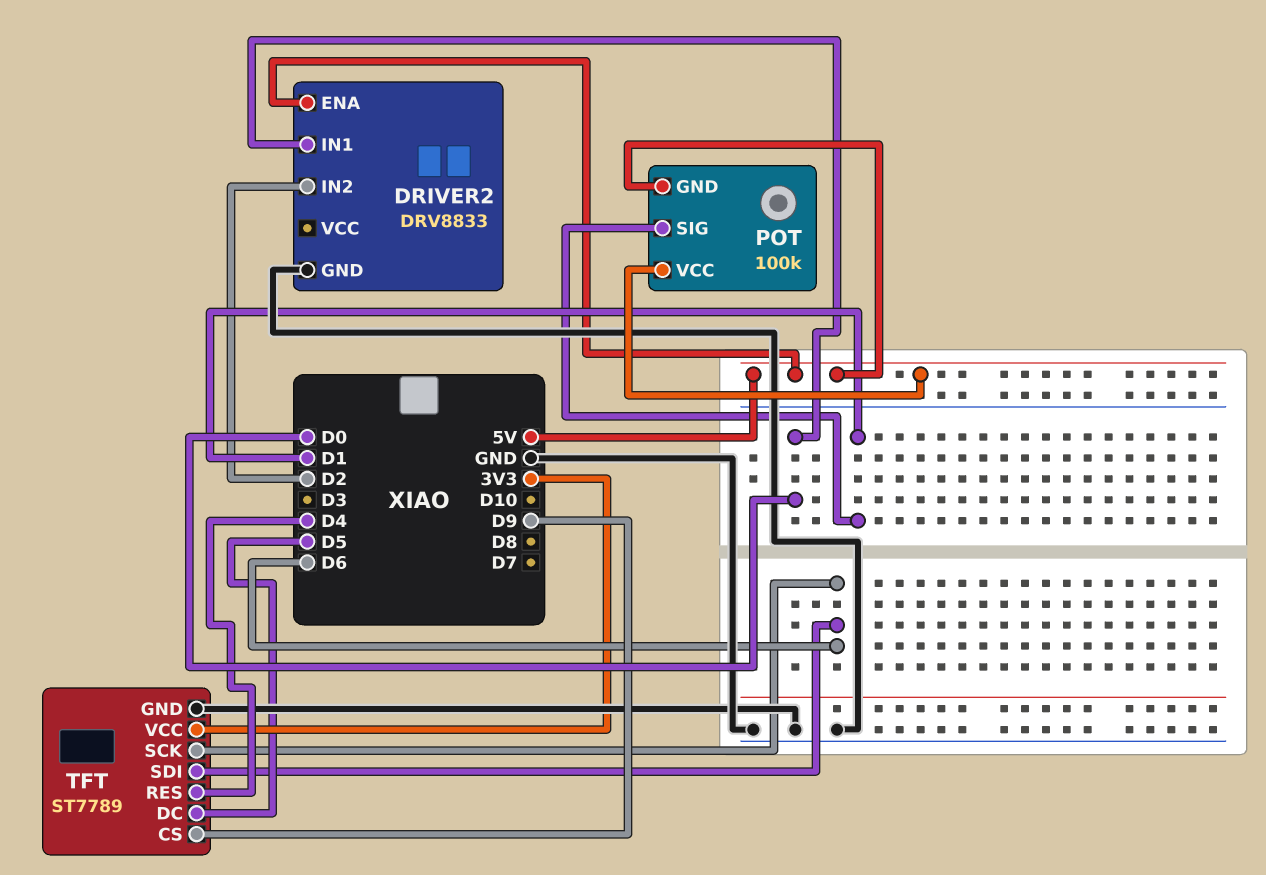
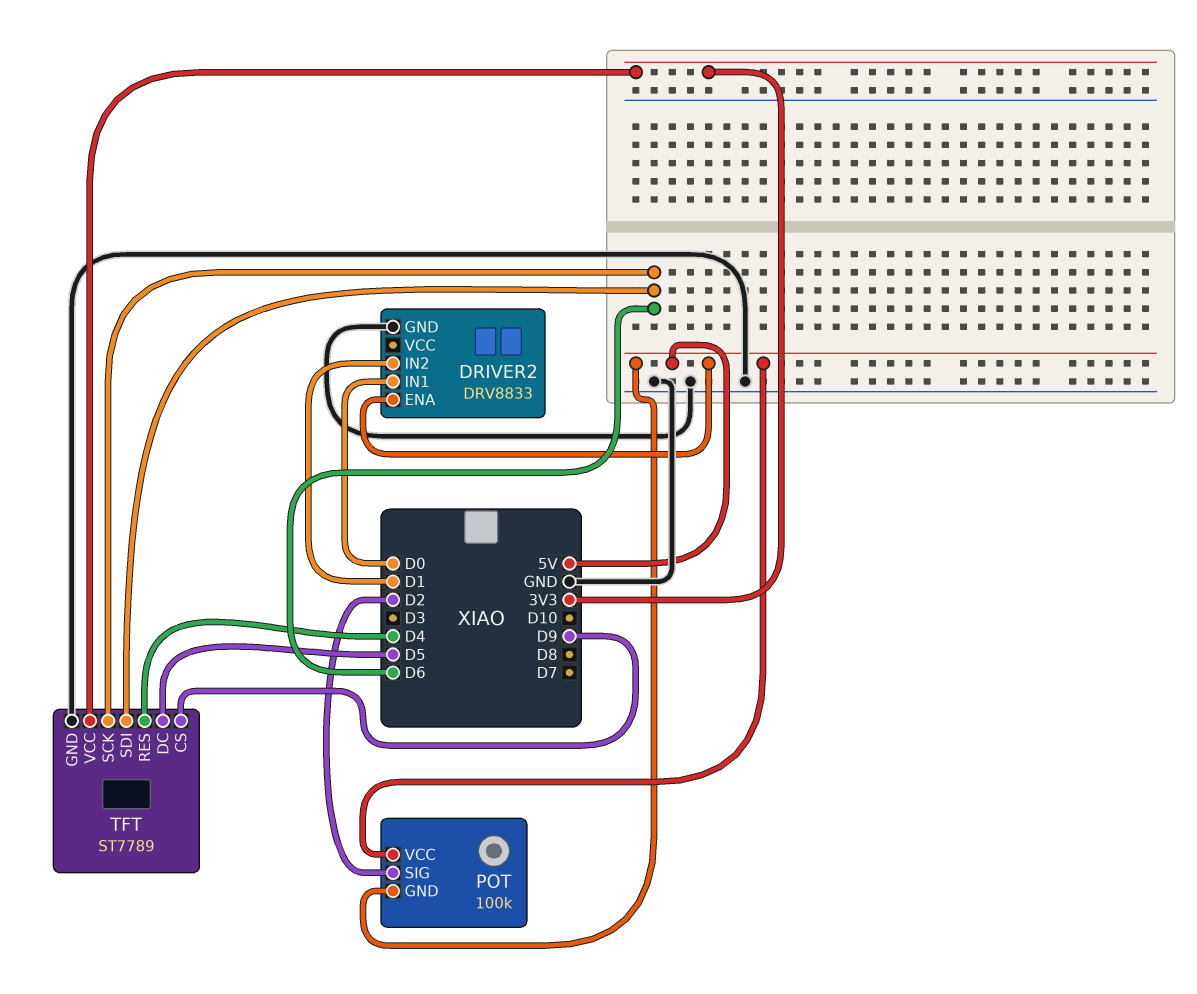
DRIVER2 pin IN2: D2 -> D1
POT pin SIG: D1 -> D2

